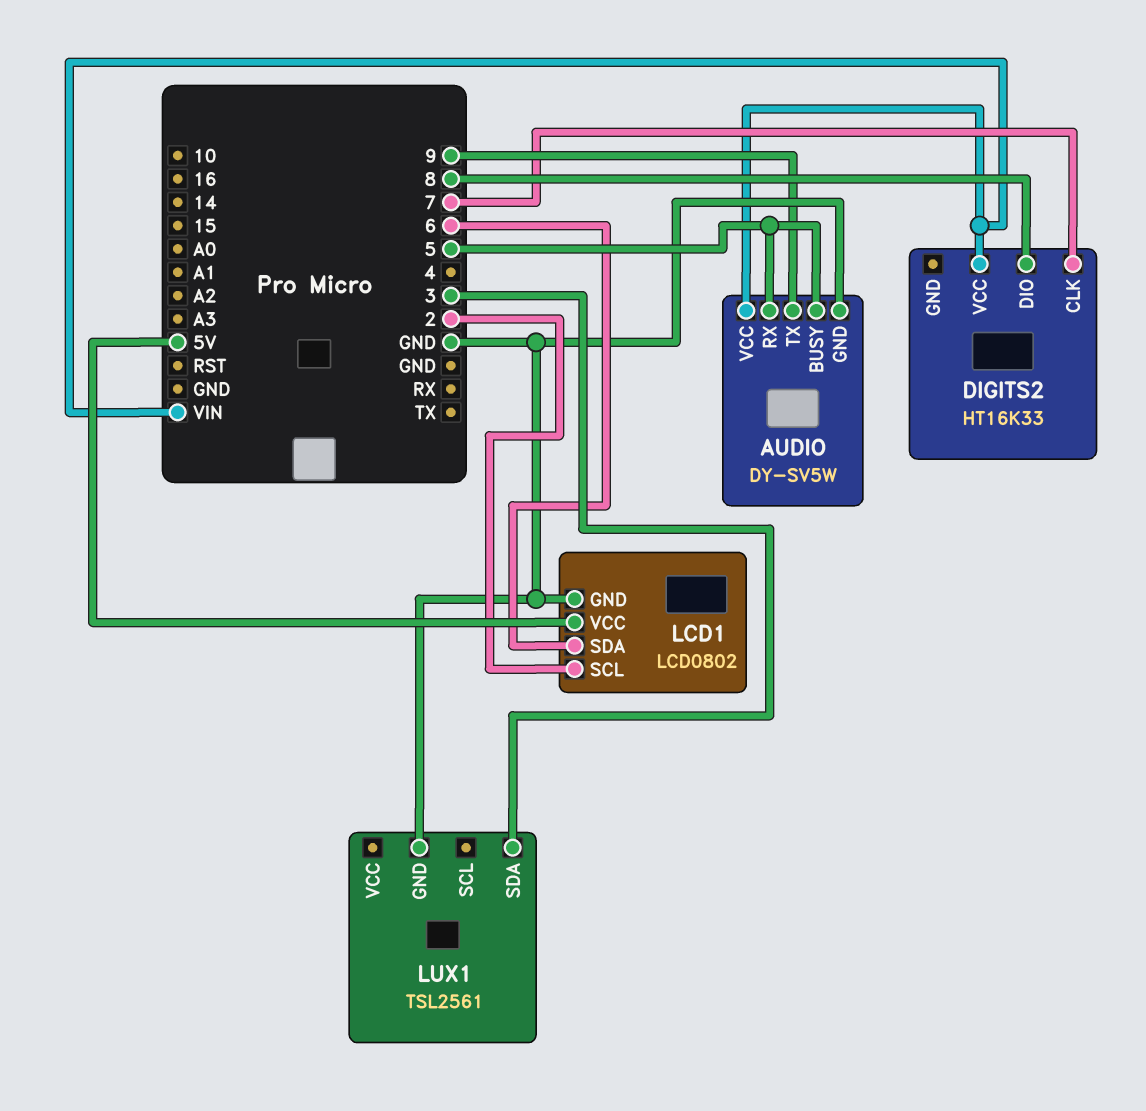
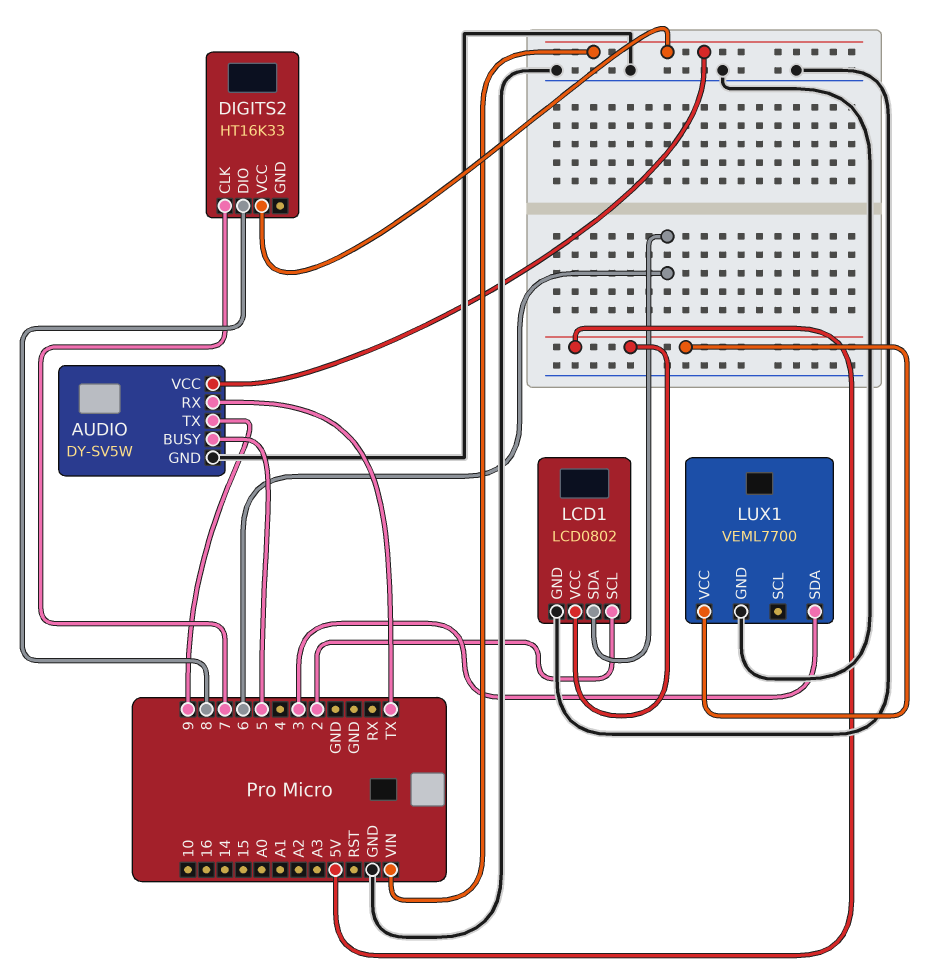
AUDIO pin RX: 5 -> TX
LUX1: TSL2561 -> VEML7700
LUX1 pin VCC: none -> 5V

